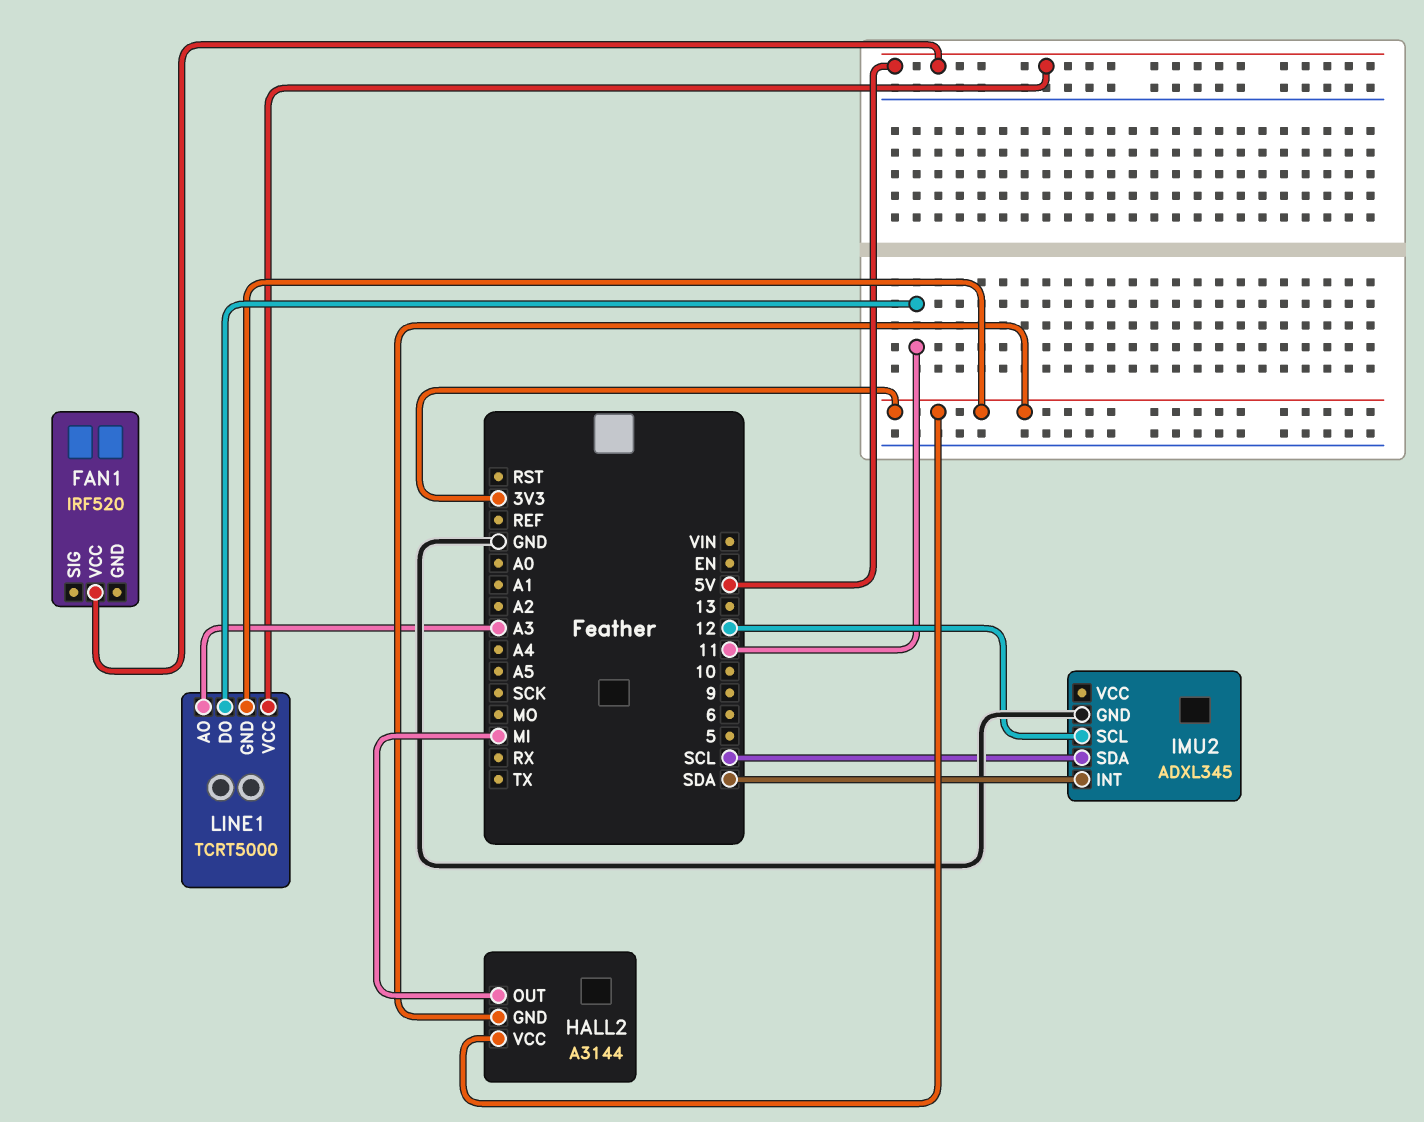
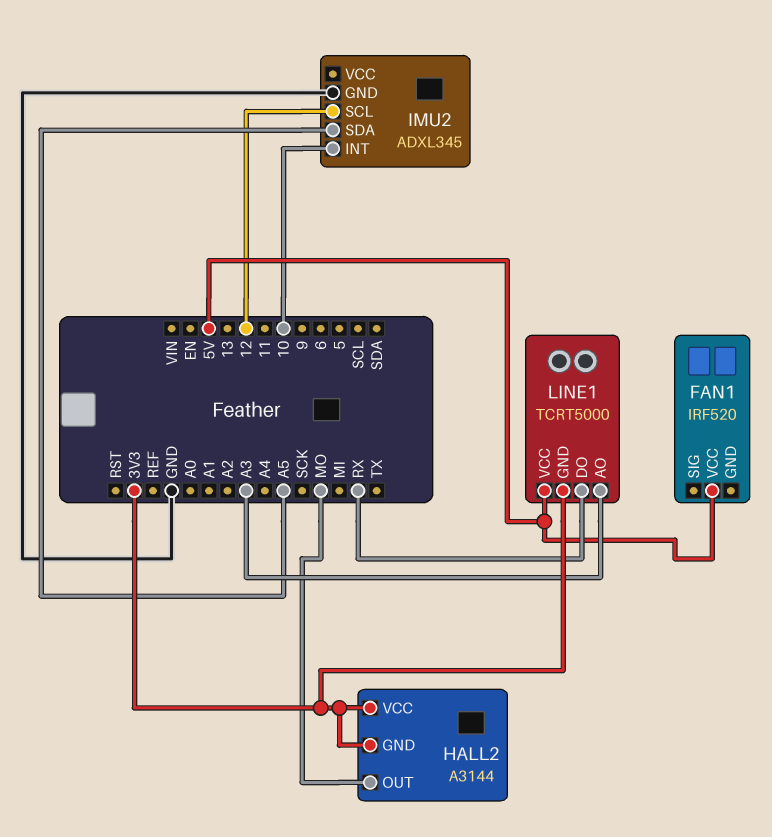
HALL2 pin OUT: MI -> MO
IMU2 pin INT: SDA -> 10
IMU2 pin SDA: SCL -> A5
LINE1 pin DO: 11 -> RX

